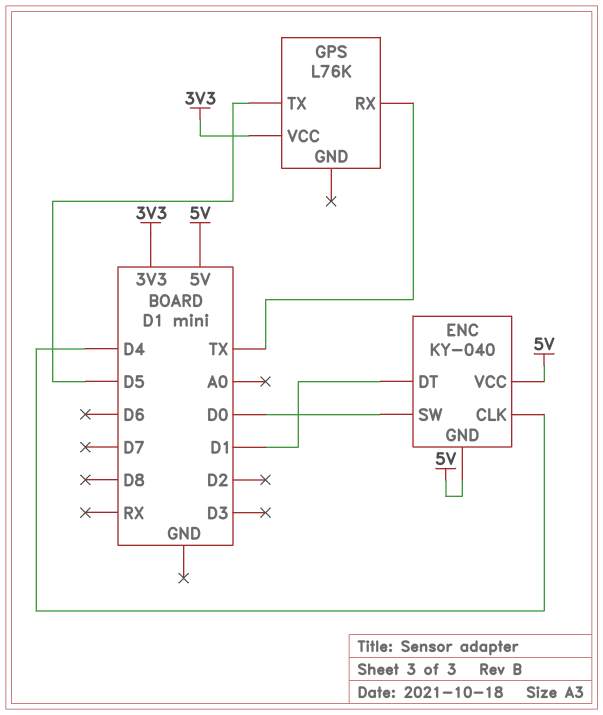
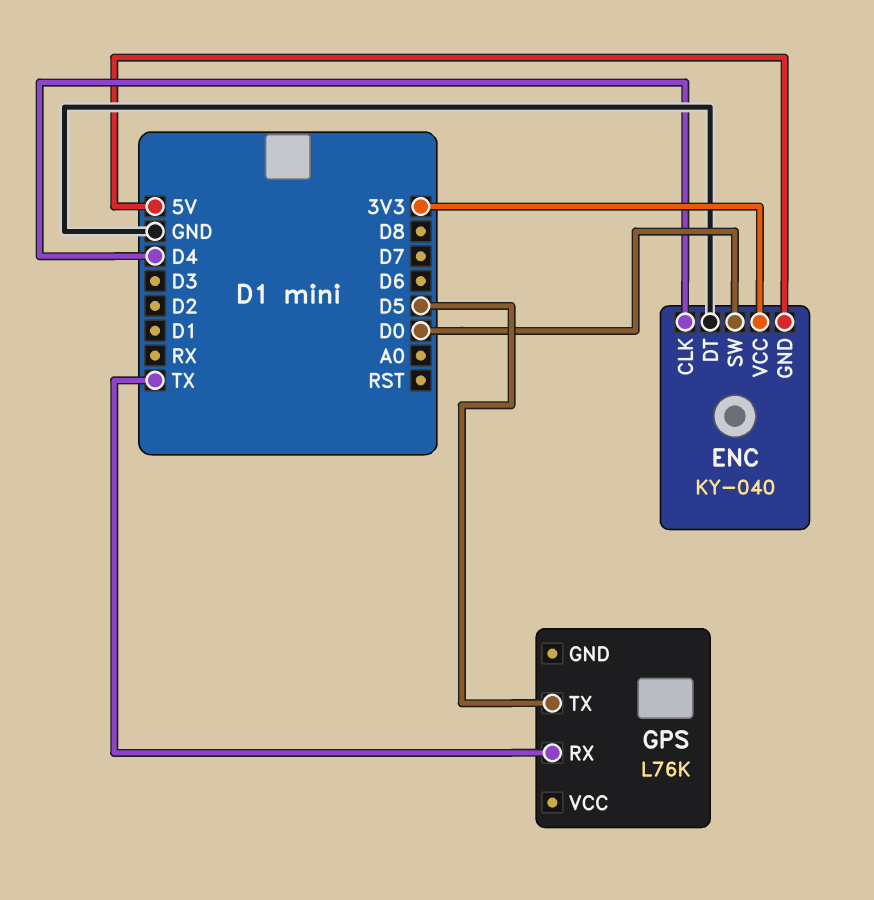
ENC pin DT: D1 -> GND
ENC pin VCC: 5V -> 3V3
GPS pin VCC: 3V3 -> none

